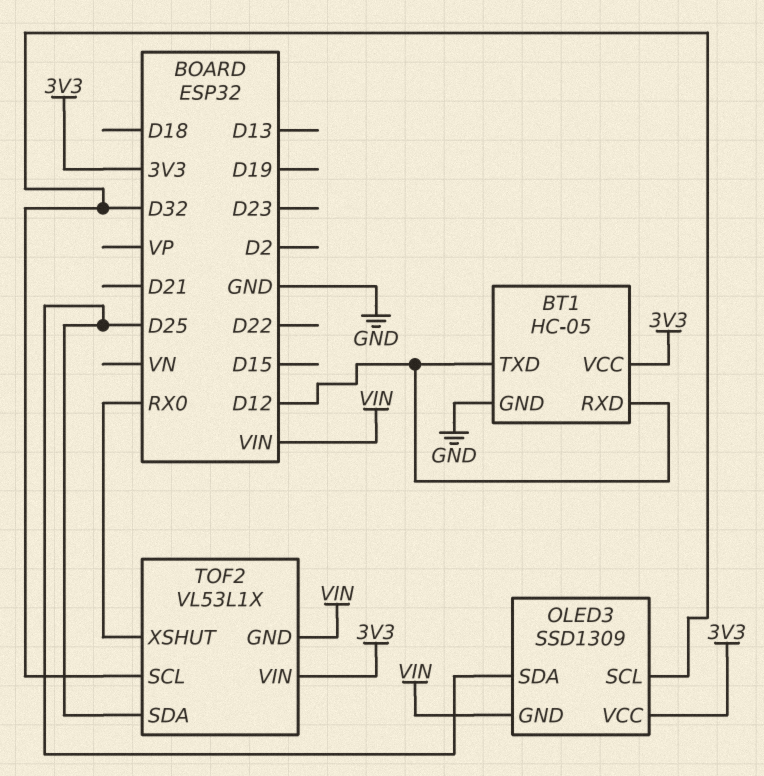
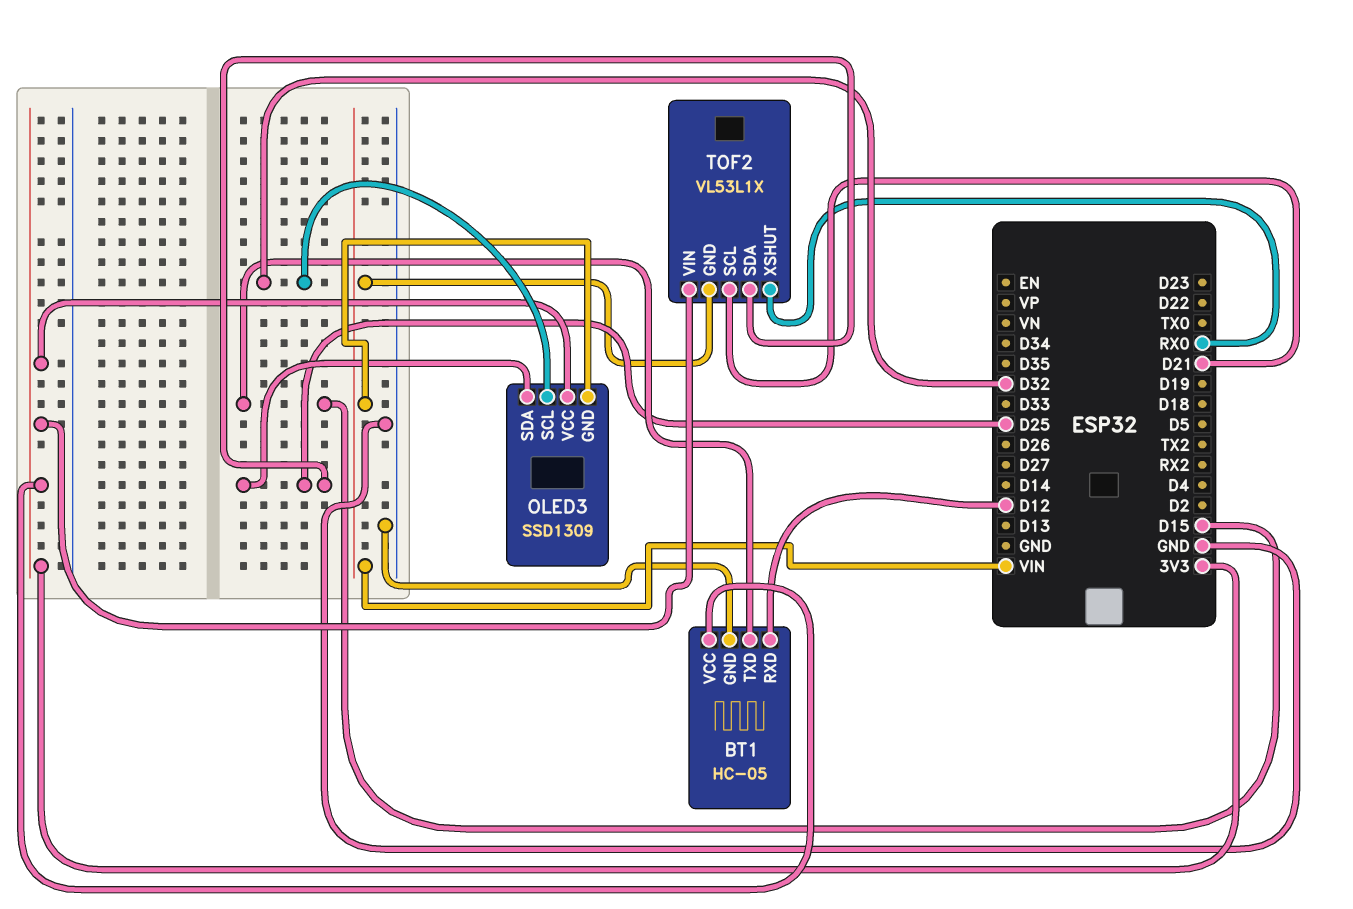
BT1 pin TXD: D12 -> D15
TOF2 pin SCL: D32 -> D21

